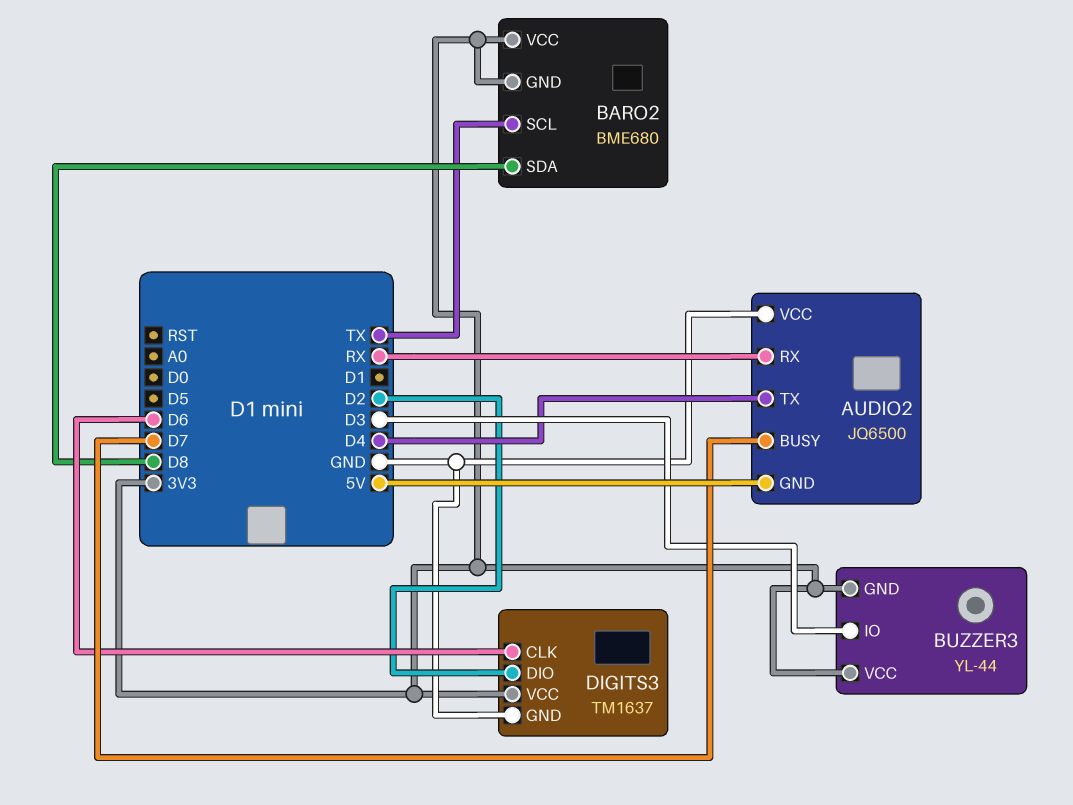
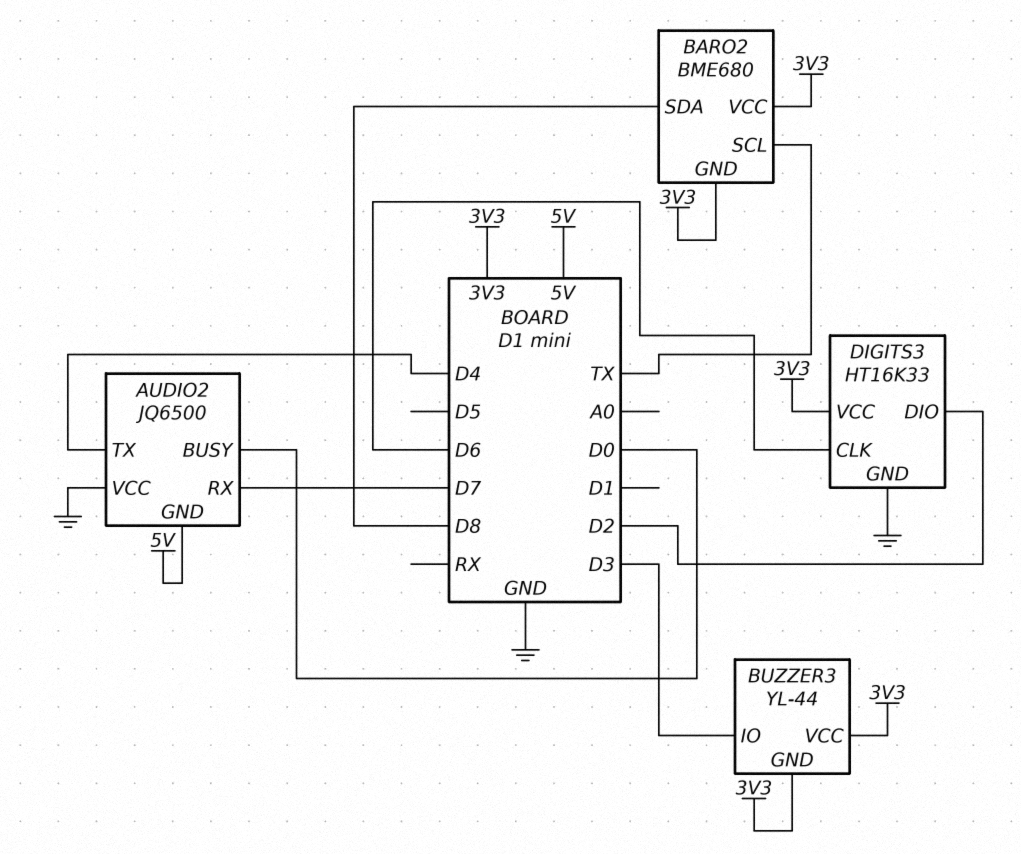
AUDIO2 pin BUSY: D7 -> D0
AUDIO2 pin RX: RX -> D7
DIGITS3: TM1637 -> HT16K33

